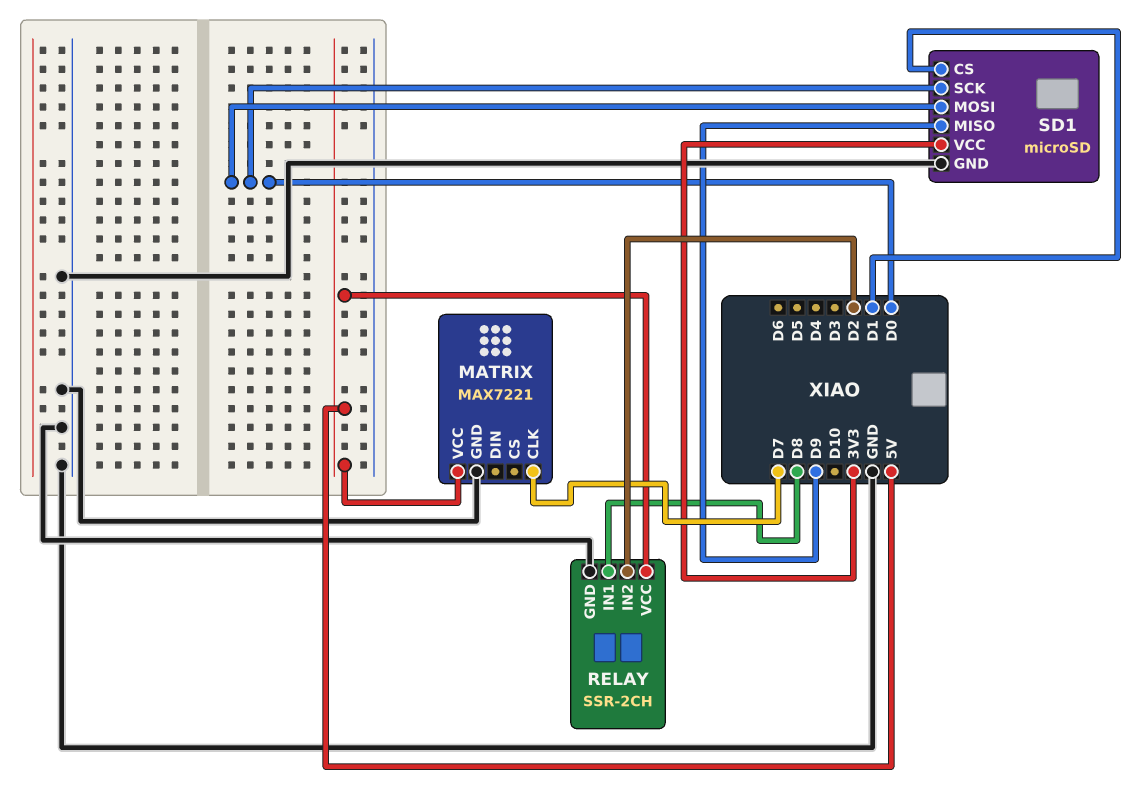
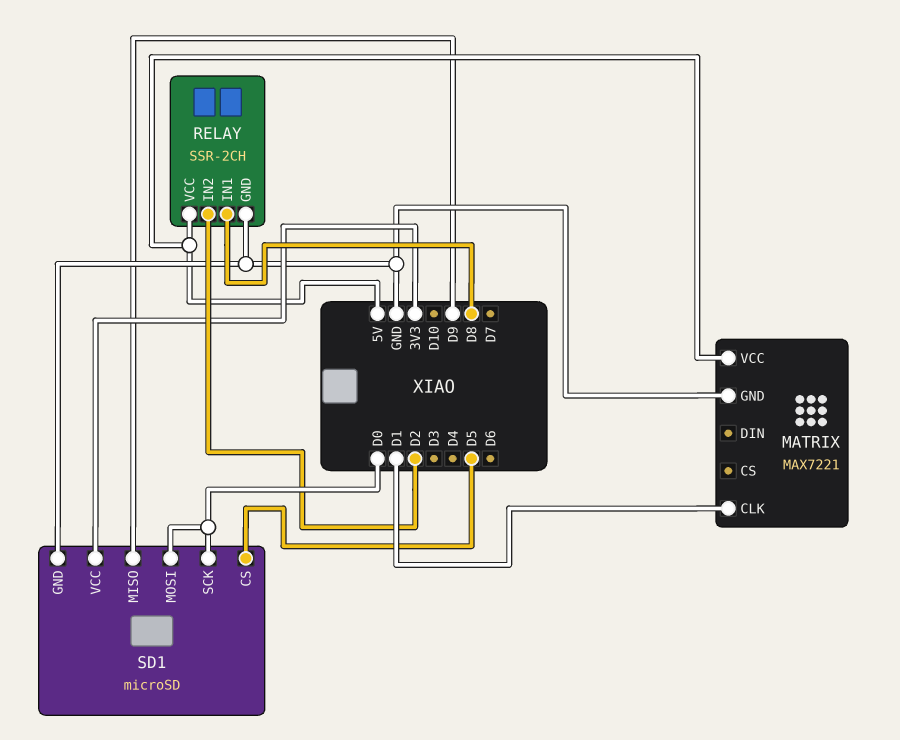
MATRIX pin CLK: D7 -> D1
SD1 pin CS: D1 -> D5

